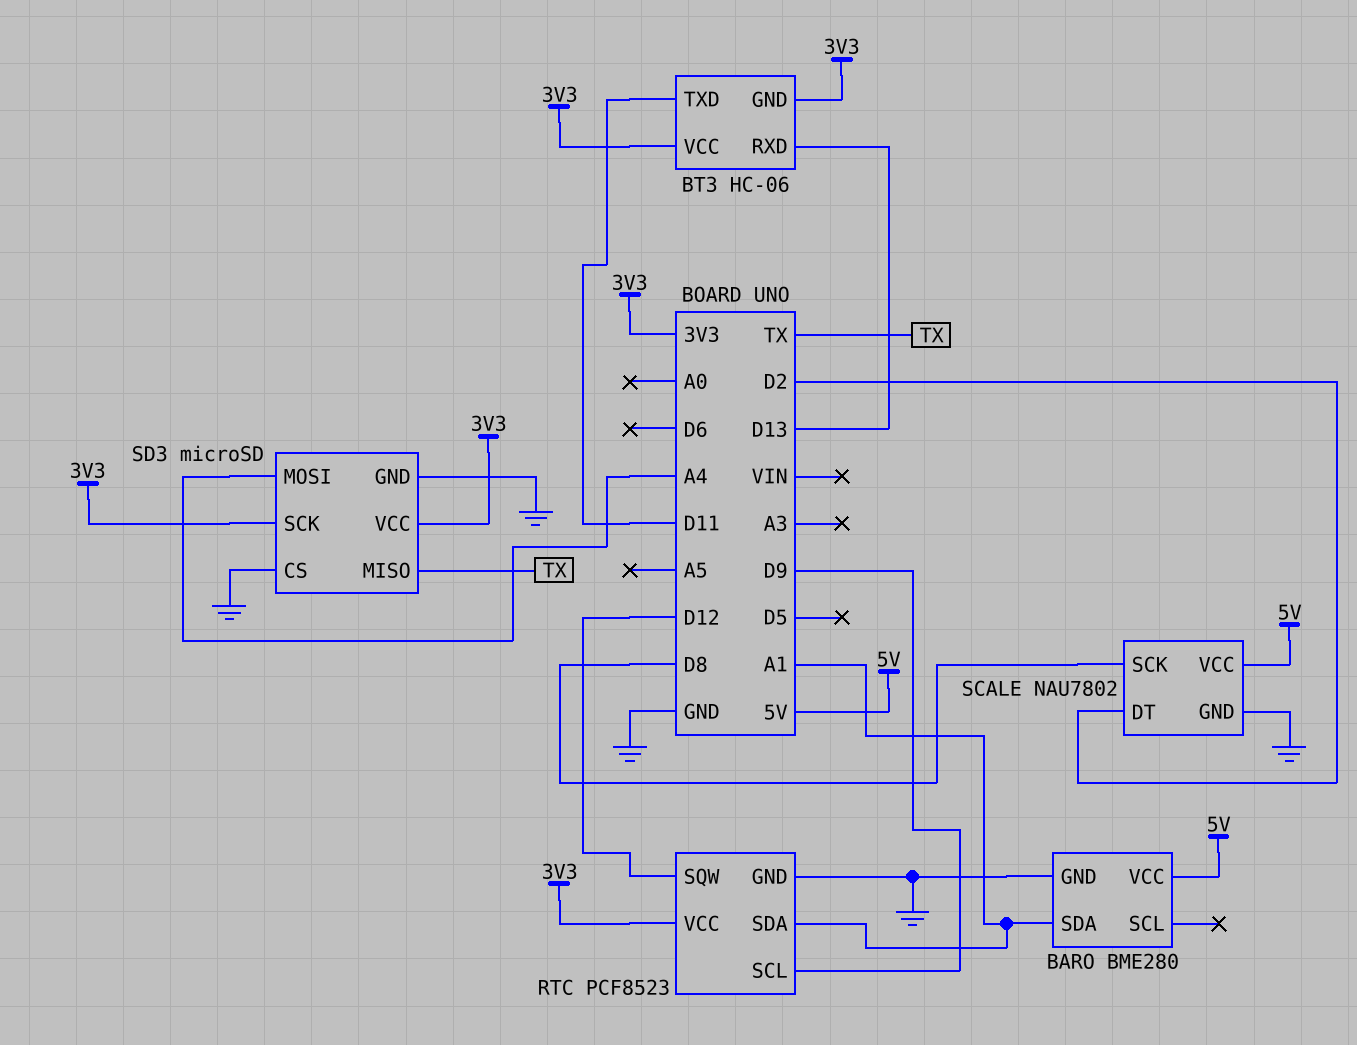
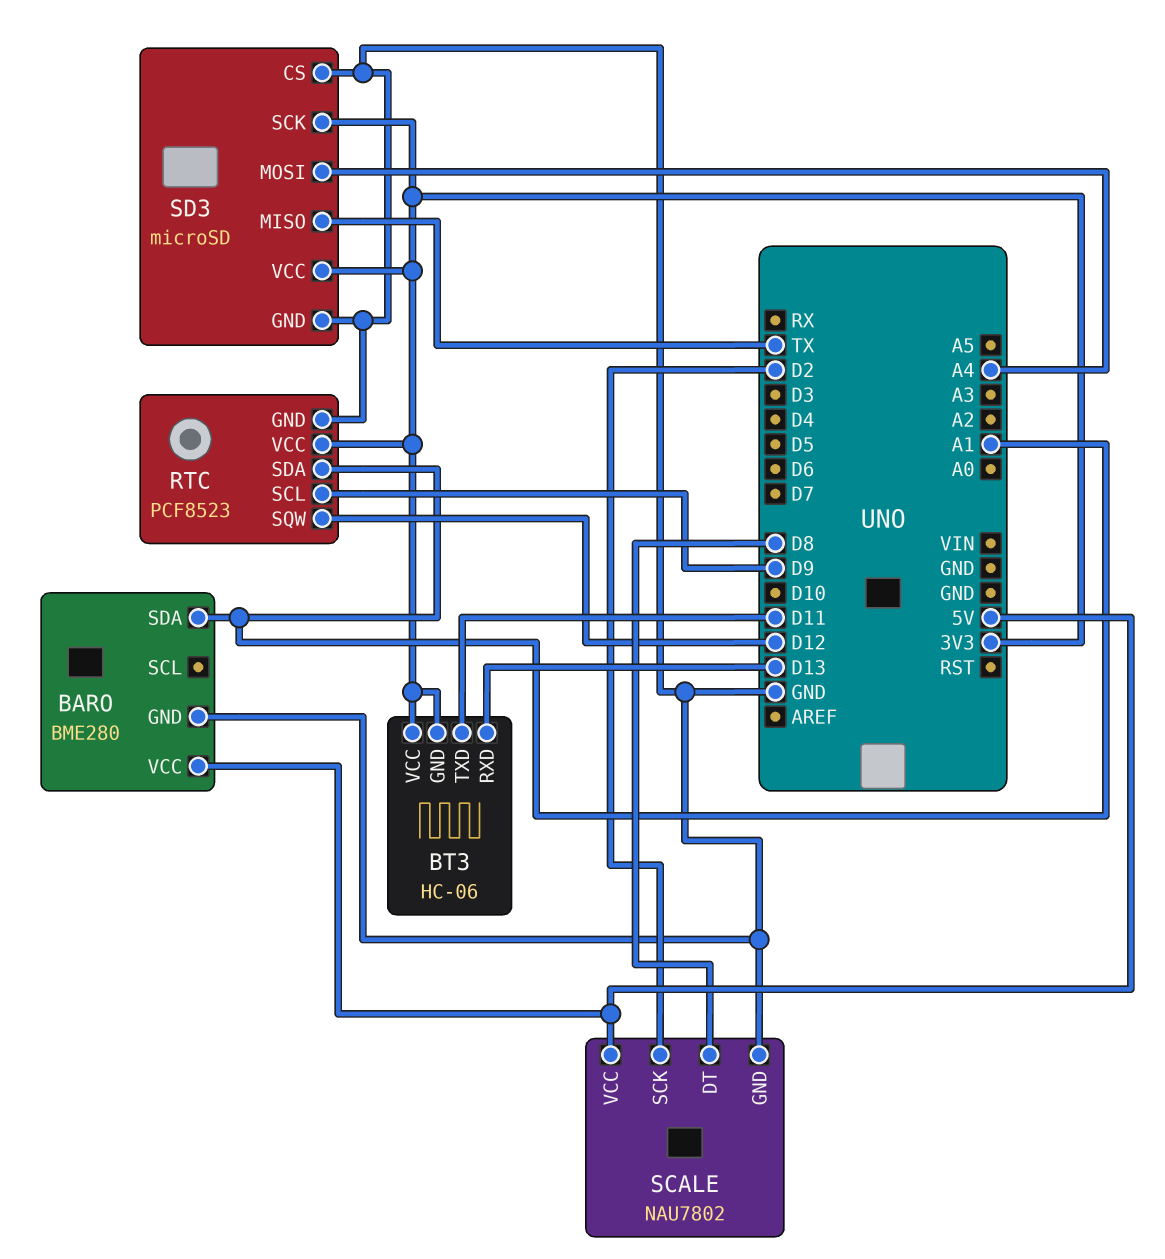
SCALE pin DT: D2 -> D8
SCALE pin SCK: D8 -> D2

